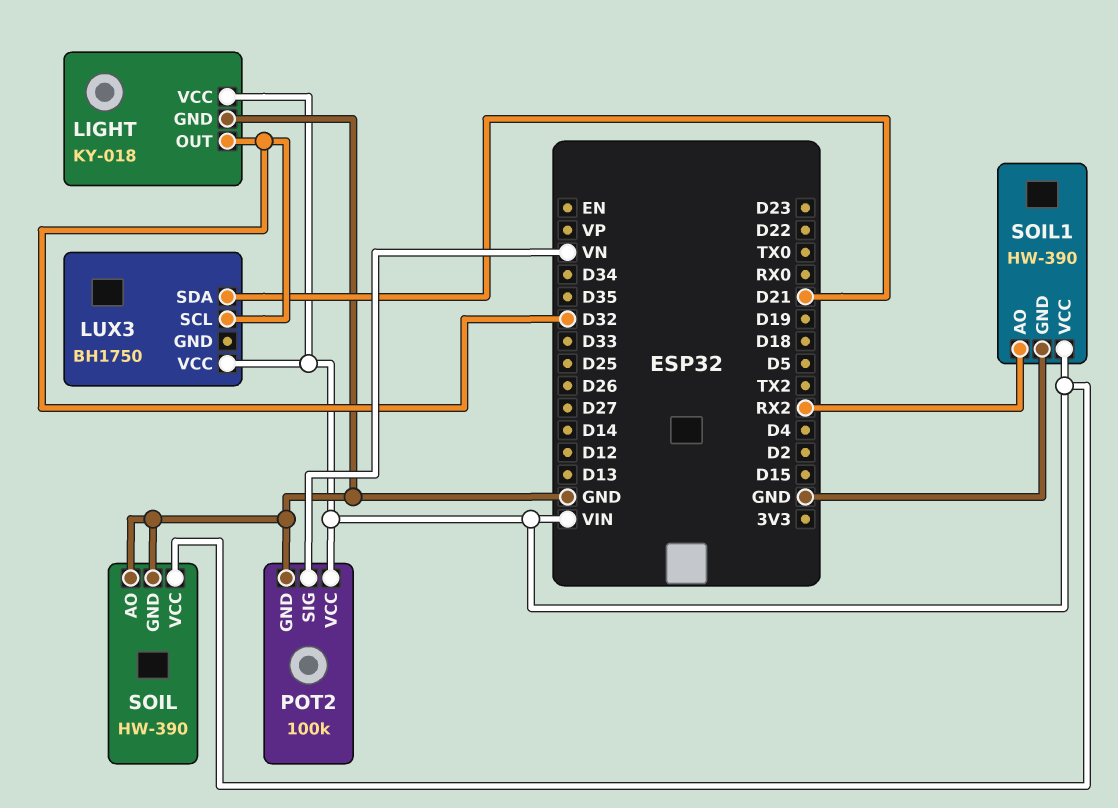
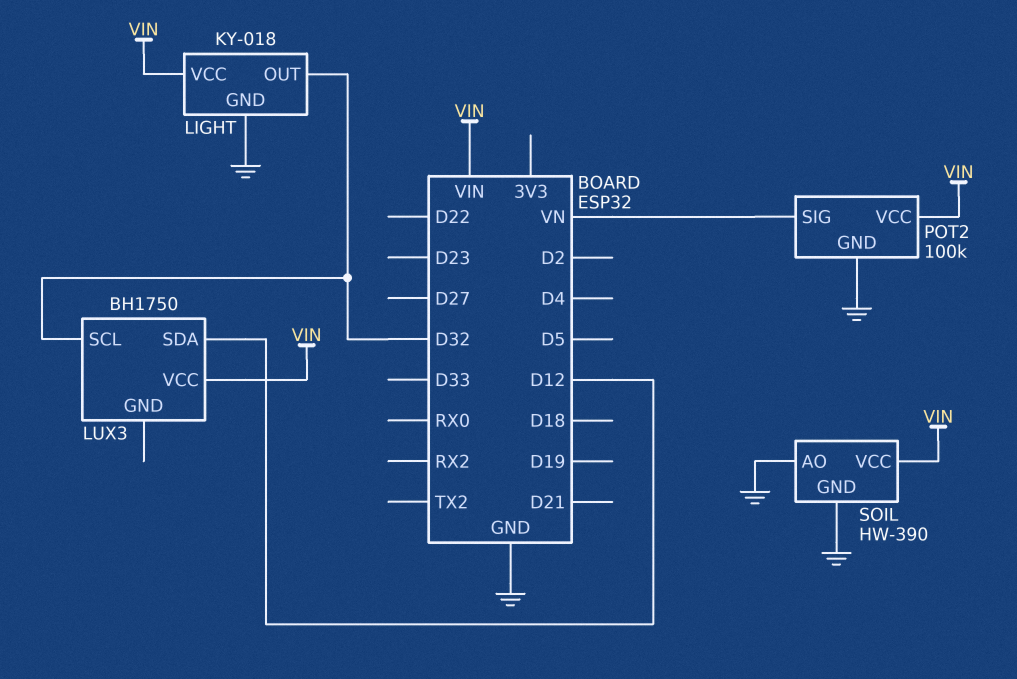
LUX3 pin SDA: D21 -> D12
SOIL1: HW-390 -> none
SOIL1 pin AO: RX2 -> none
SOIL1 pin GND: GND -> none
SOIL1 pin VCC: VIN -> none

